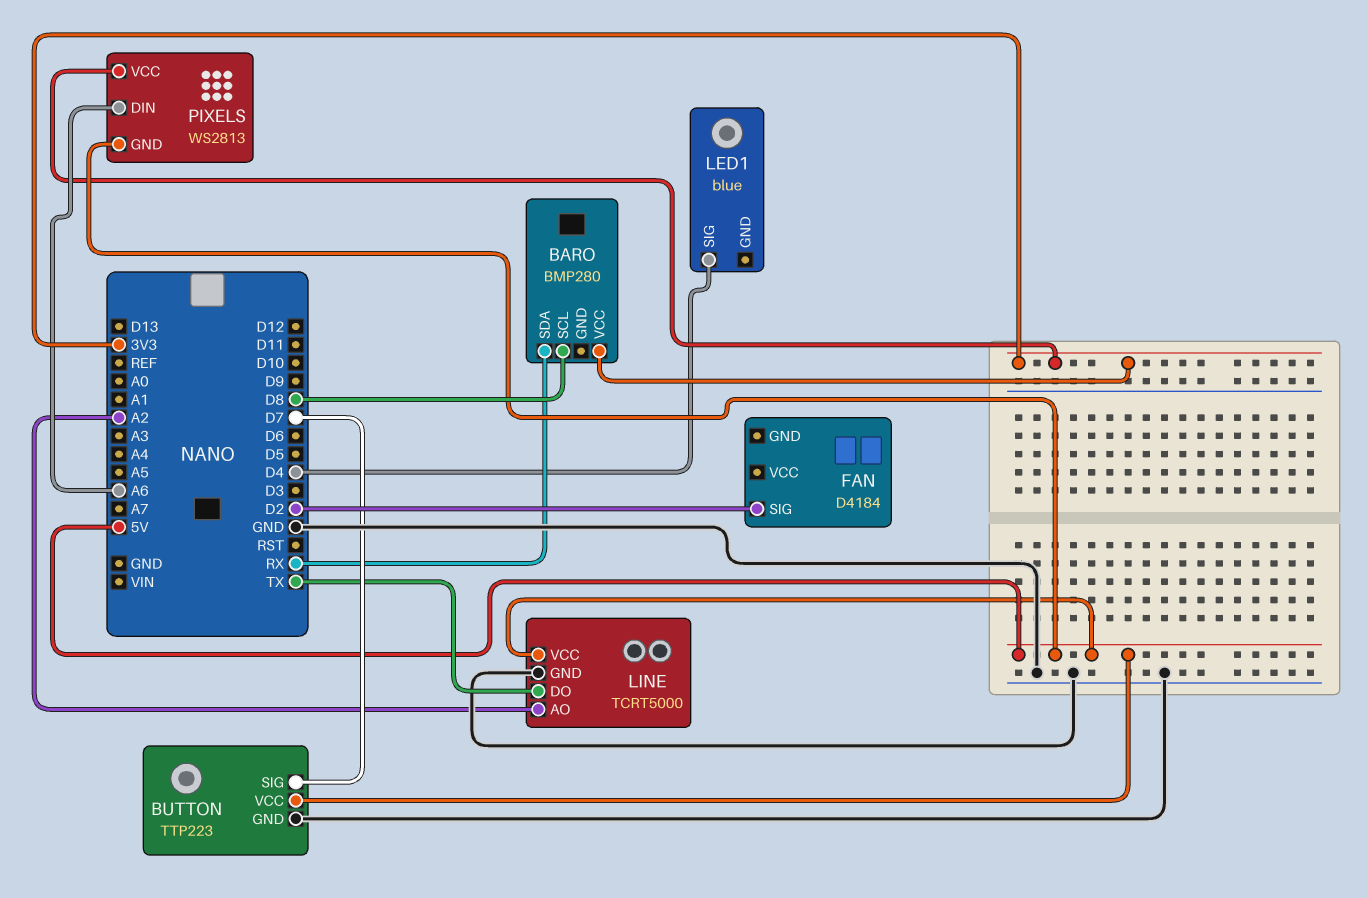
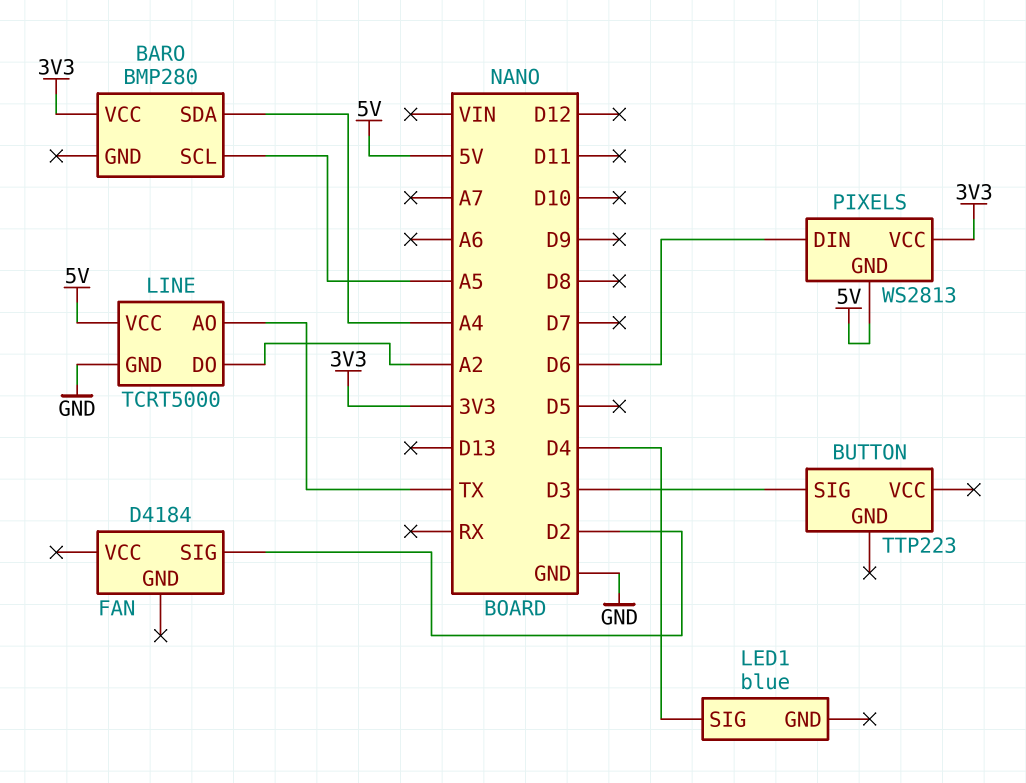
BARO pin SCL: D8 -> A5
BARO pin SDA: RX -> A4
BUTTON pin GND: GND -> none
BUTTON pin SIG: D7 -> D3
BUTTON pin VCC: 5V -> none
LINE pin AO: A2 -> TX
LINE pin DO: TX -> A2
PIXELS pin DIN: A6 -> D6

